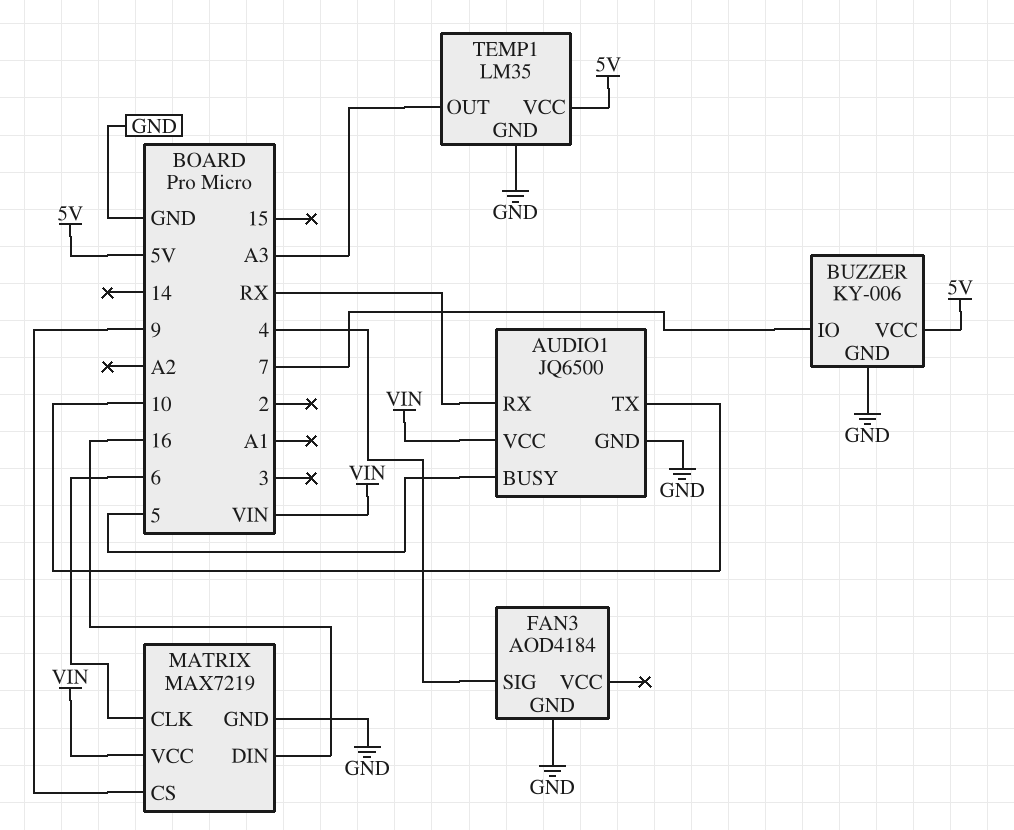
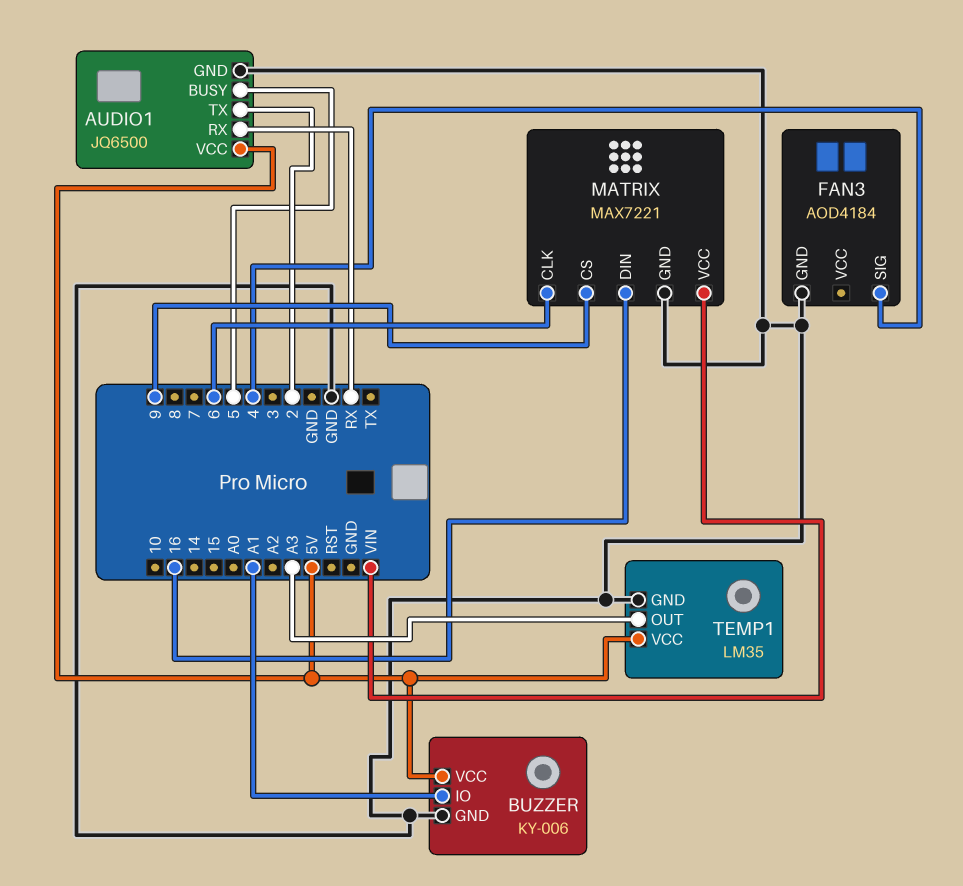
AUDIO1 pin TX: 10 -> 2
AUDIO1 pin VCC: VIN -> 5V
BUZZER pin IO: 7 -> A1
MATRIX: MAX7219 -> MAX7221

